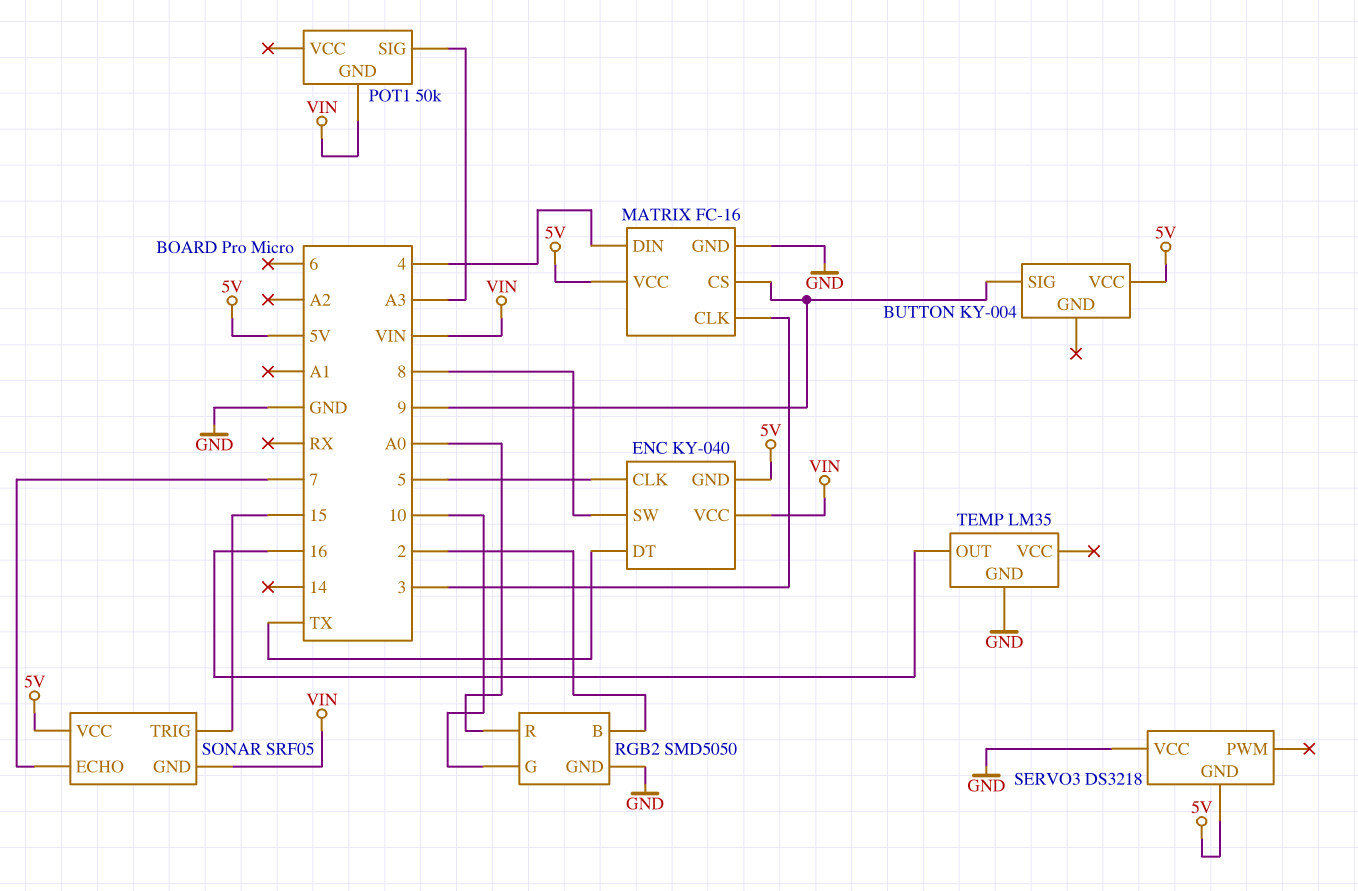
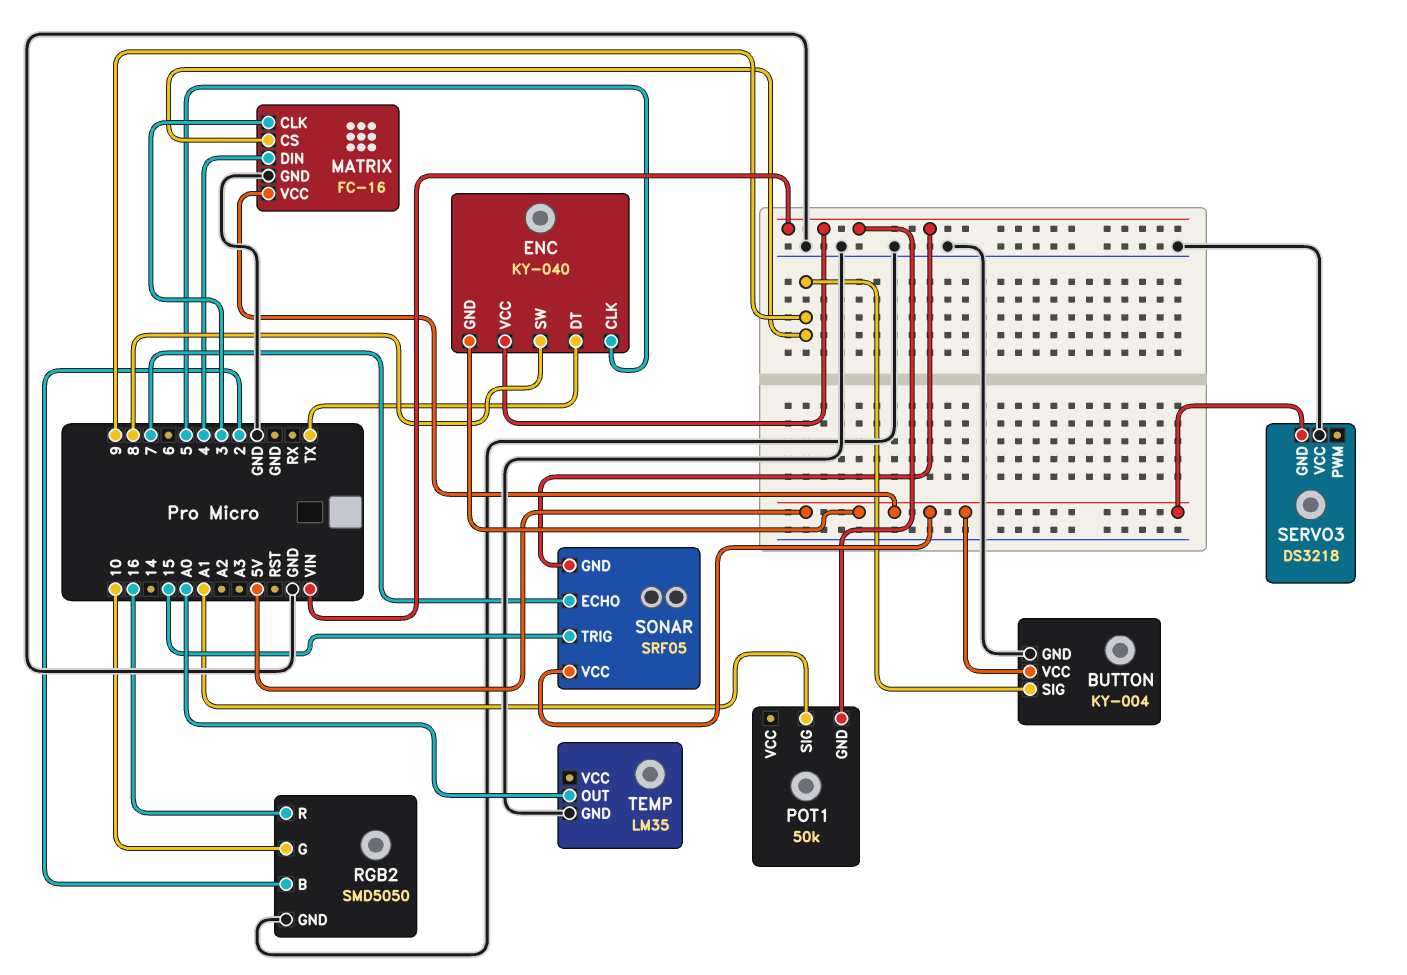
BUTTON pin GND: none -> GND
POT1 pin SIG: A3 -> A1
RGB2 pin R: A0 -> 16
TEMP pin OUT: 16 -> A0

